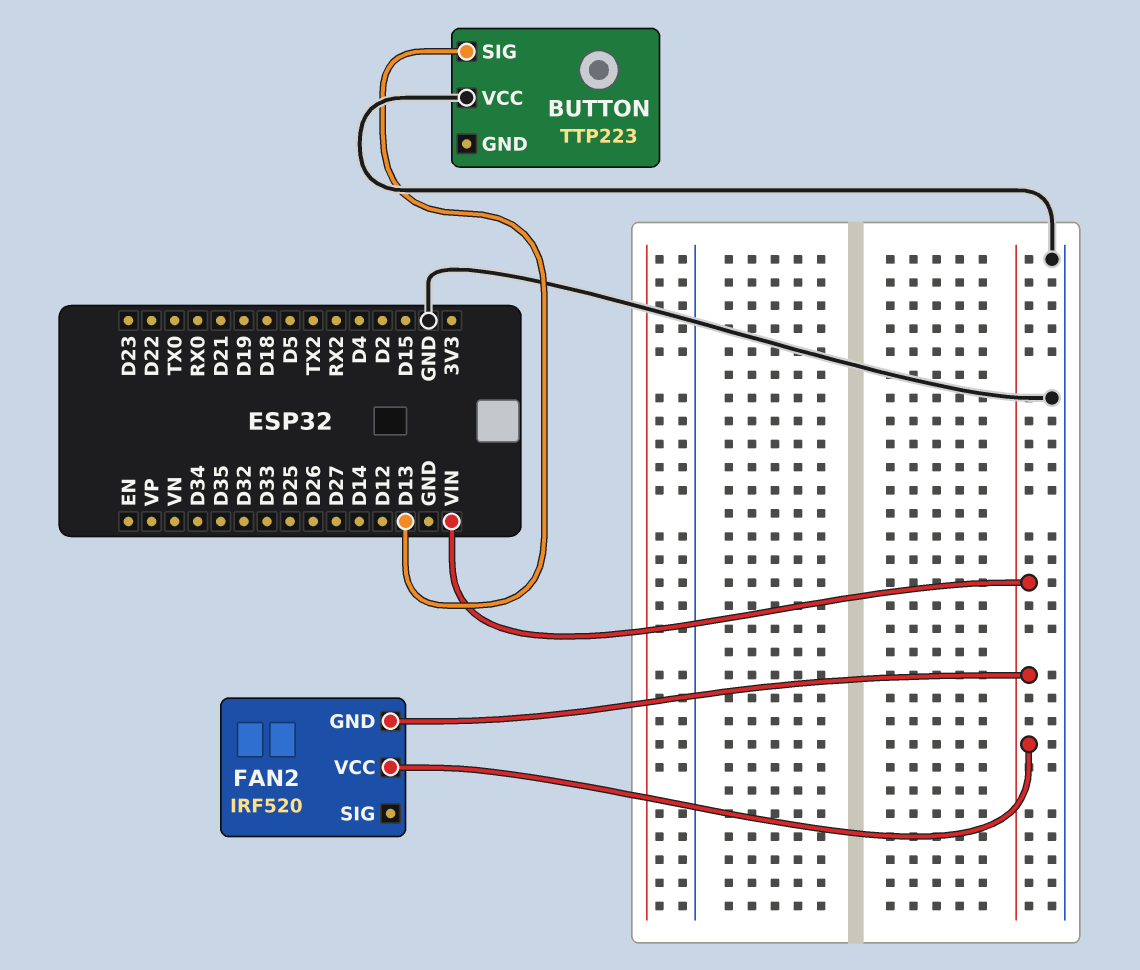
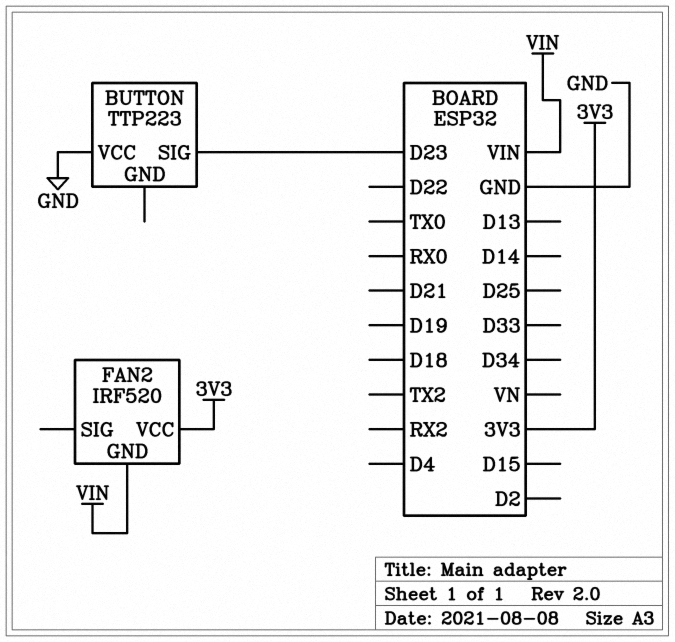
BUTTON pin SIG: D13 -> D23
FAN2 pin VCC: VIN -> 3V3

